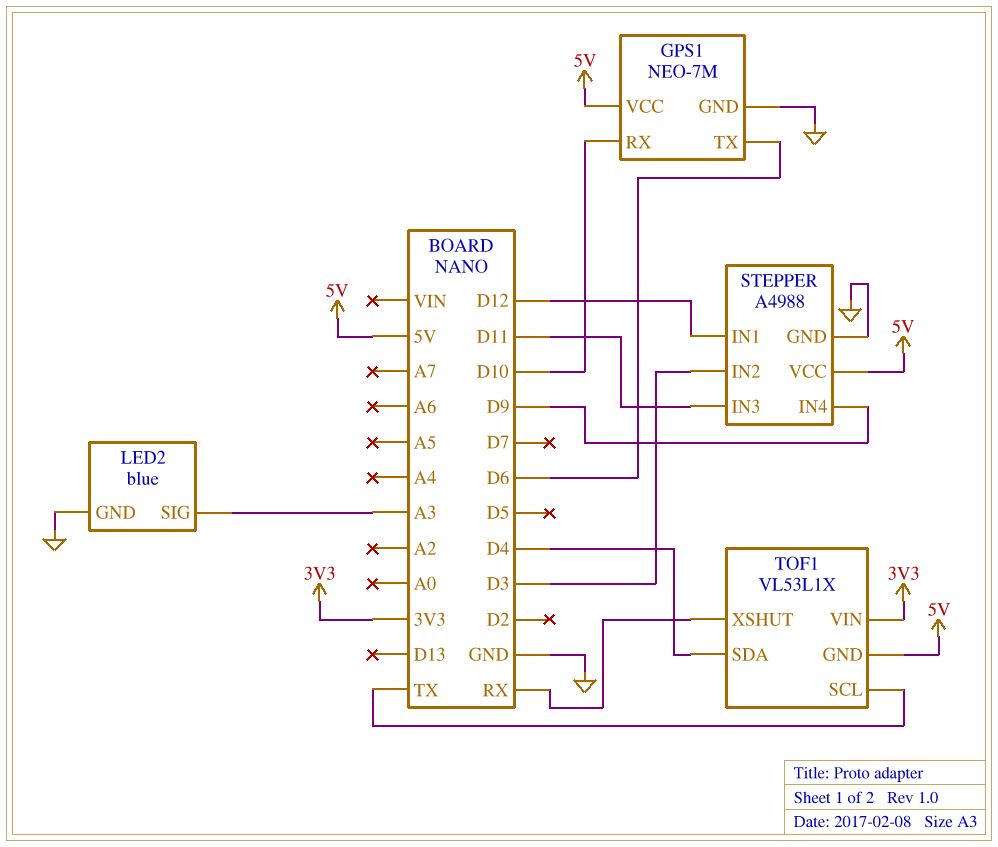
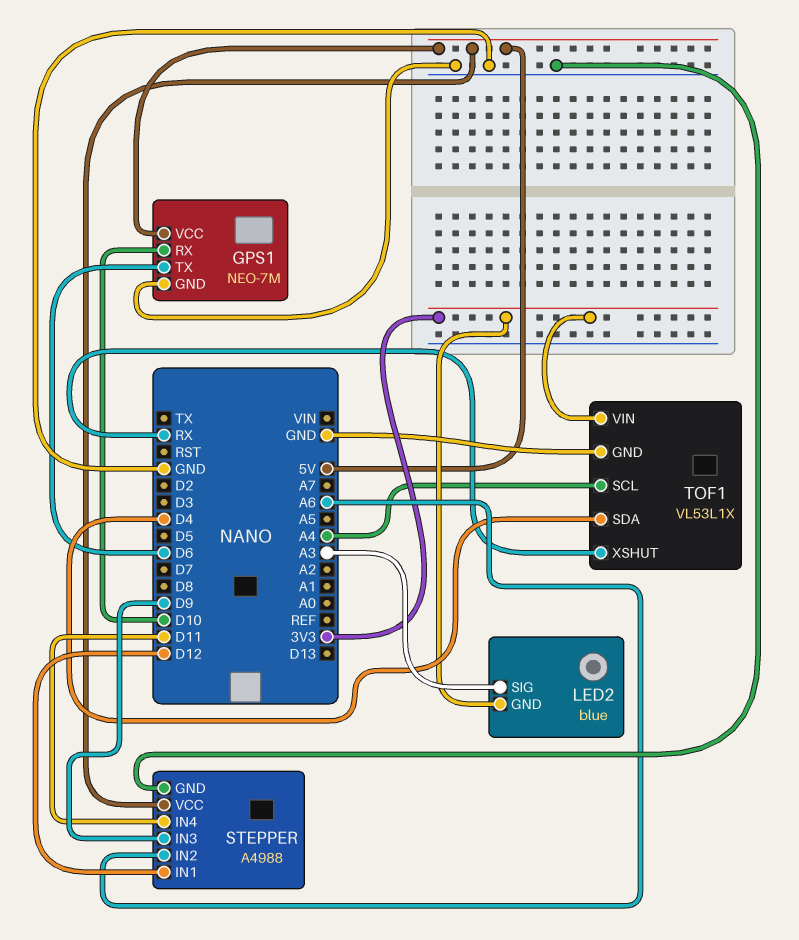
LED2 pin GND: GND -> 3V3
STEPPER pin IN2: D3 -> A6
STEPPER pin IN3: D11 -> D9
STEPPER pin IN4: D9 -> D11
TOF1 pin GND: 5V -> GND
TOF1 pin SCL: TX -> A4

